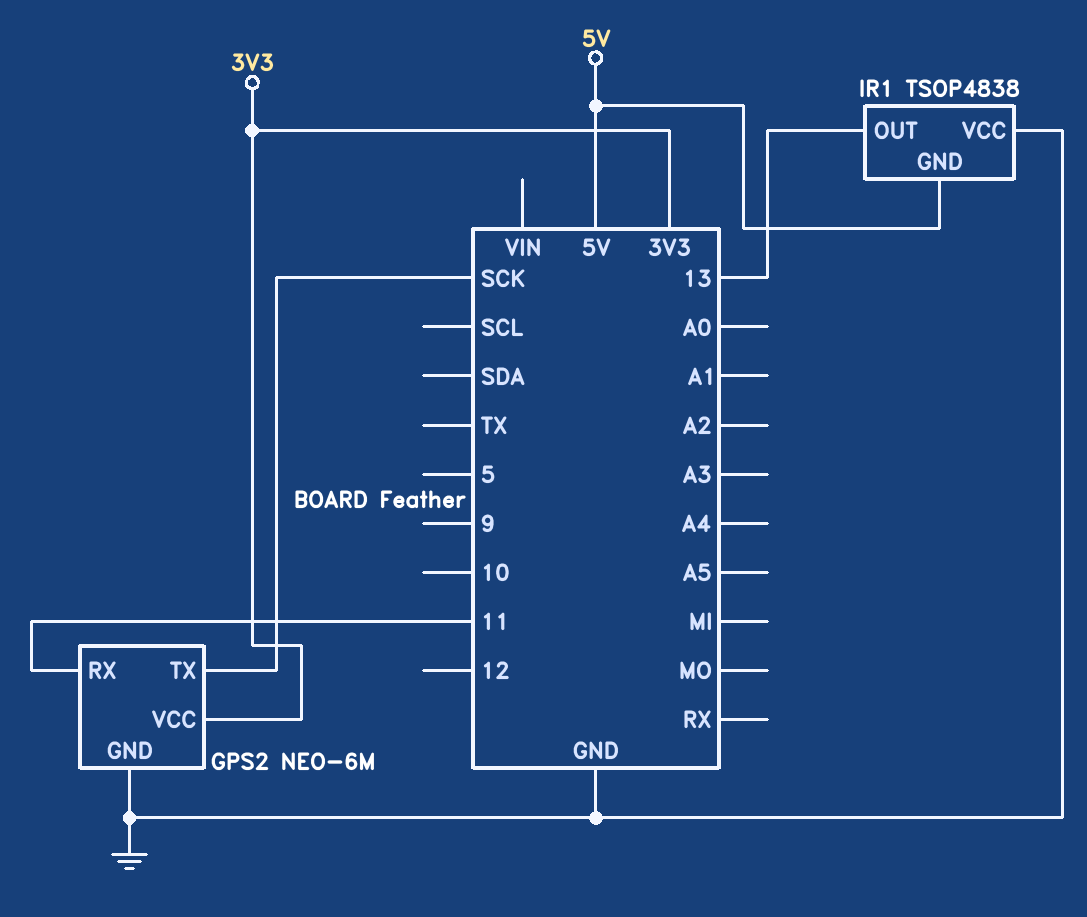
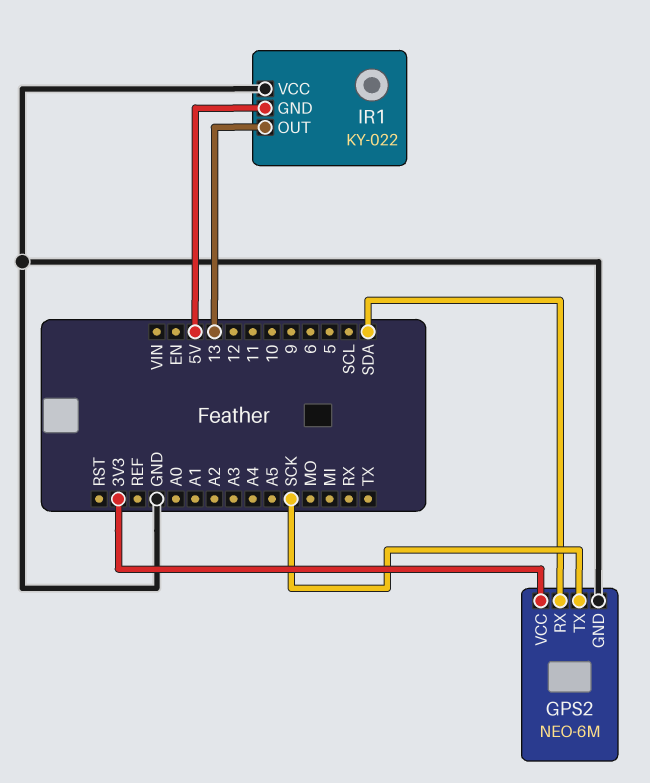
GPS2 pin RX: 11 -> SDA
IR1: TSOP4838 -> KY-022

